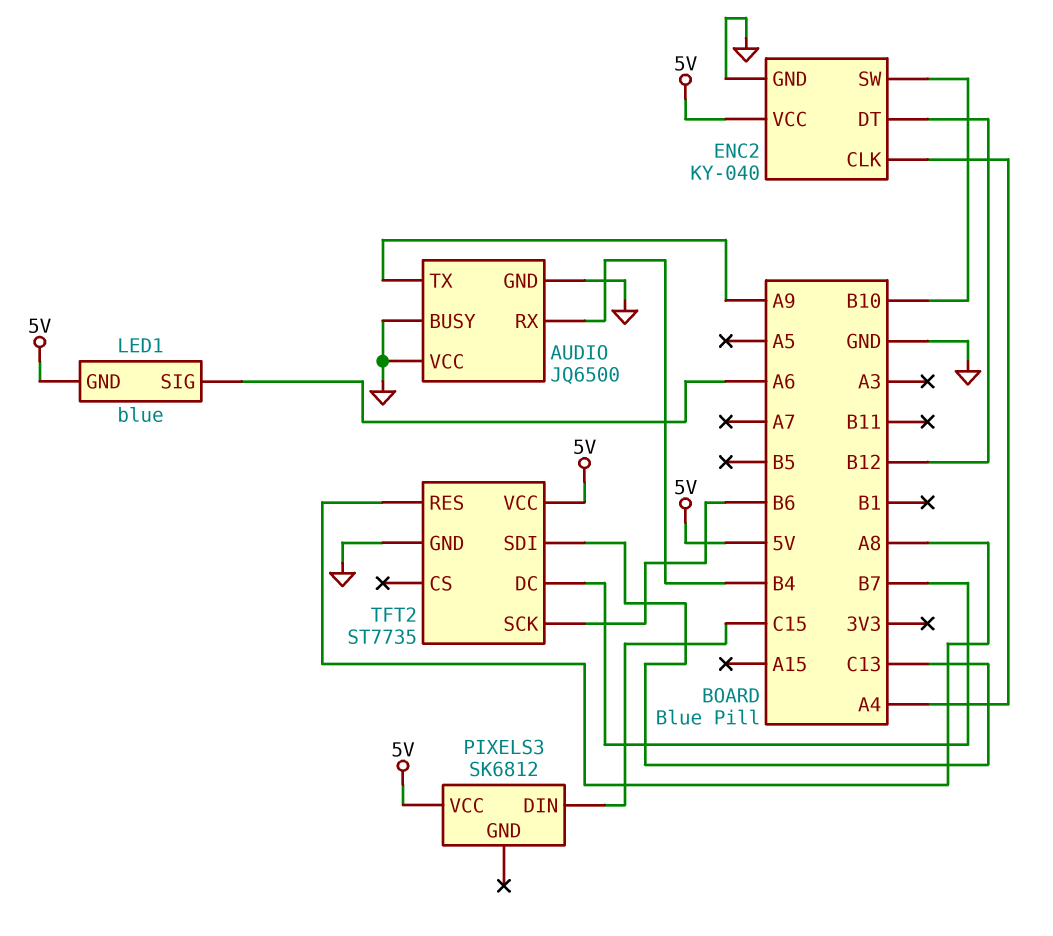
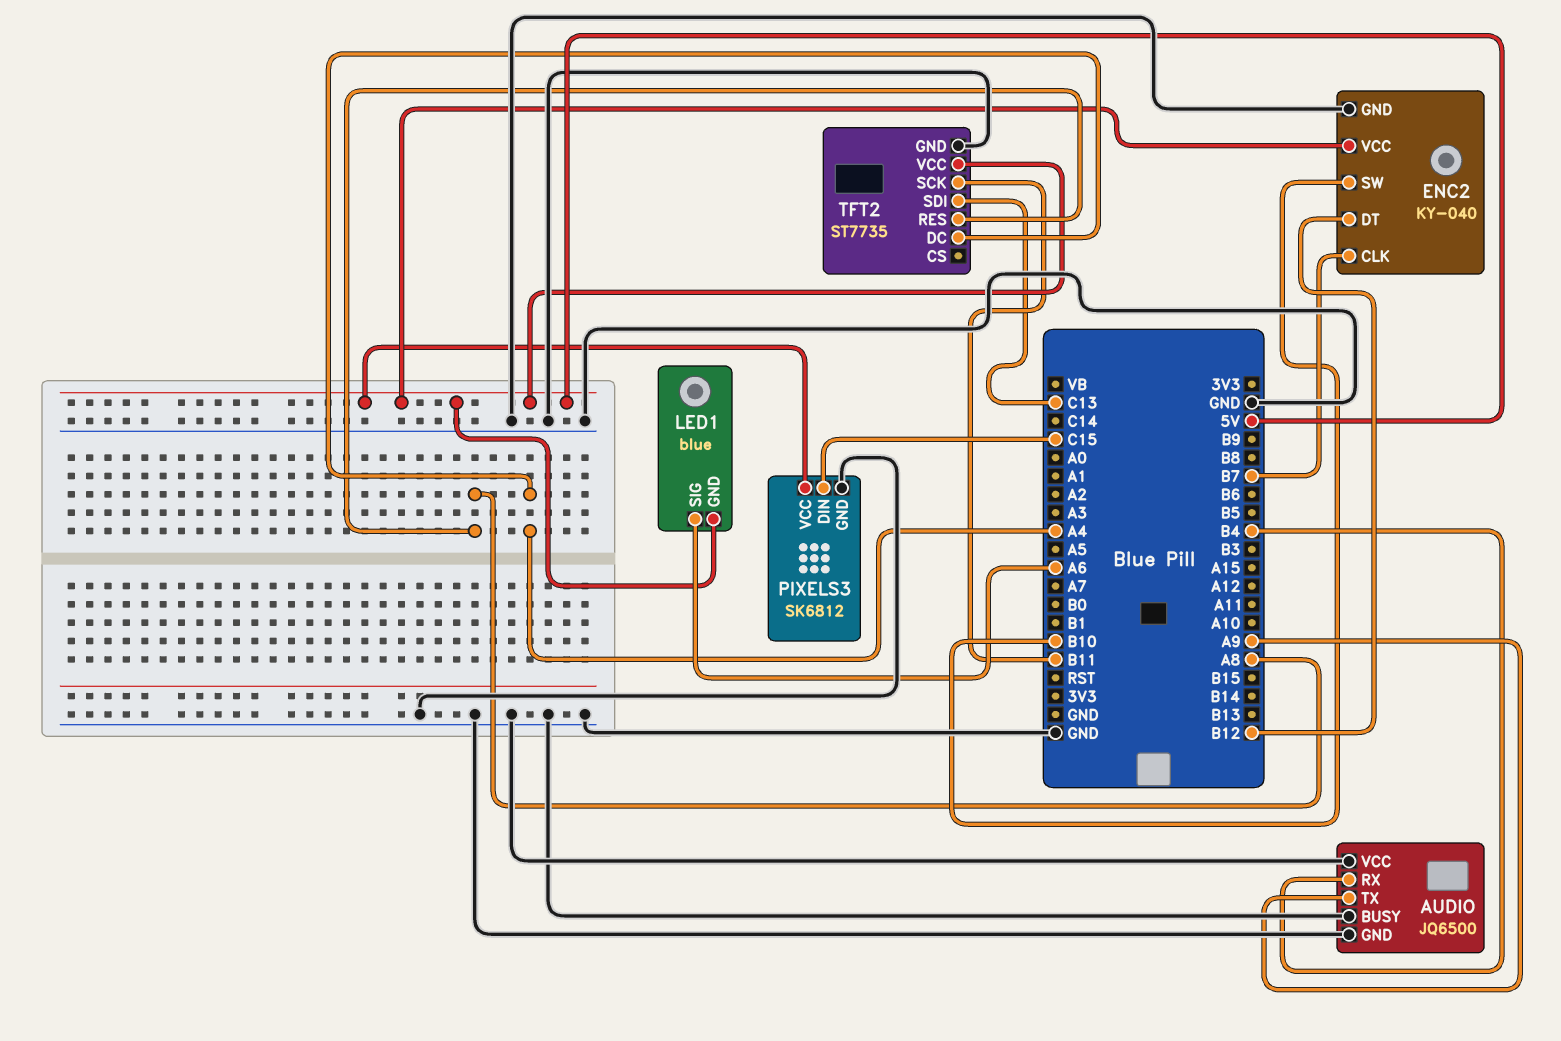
ENC2 pin CLK: A4 -> B7
PIXELS3 pin GND: none -> GND
TFT2 pin DC: B7 -> A4
TFT2 pin SCK: B6 -> B11

